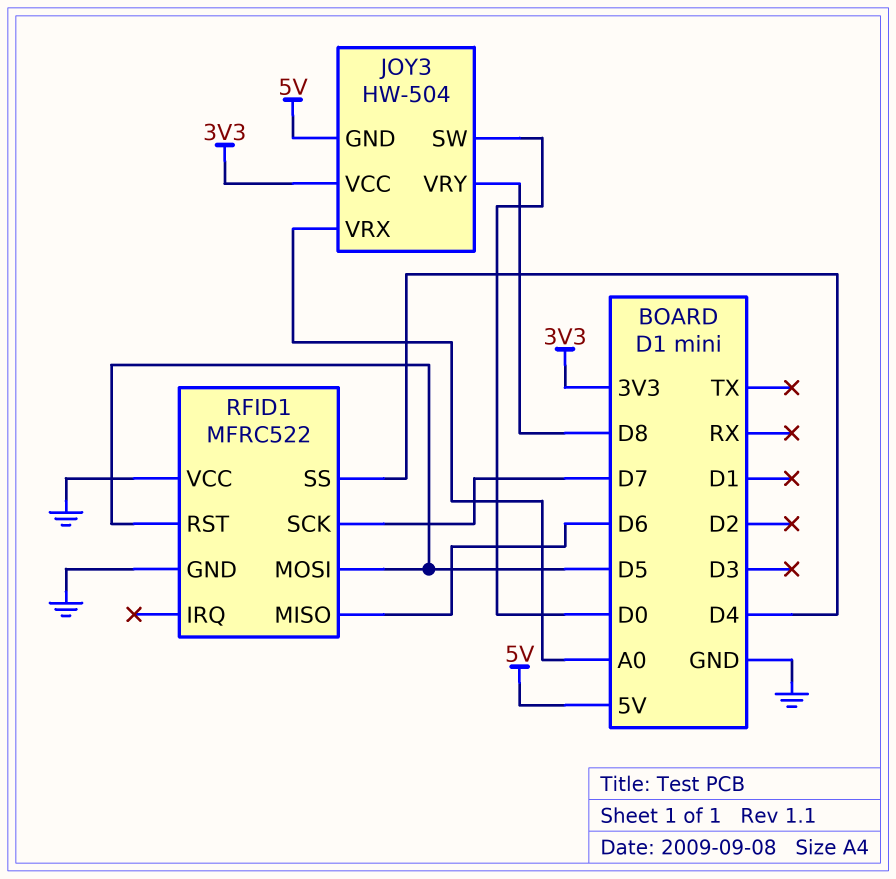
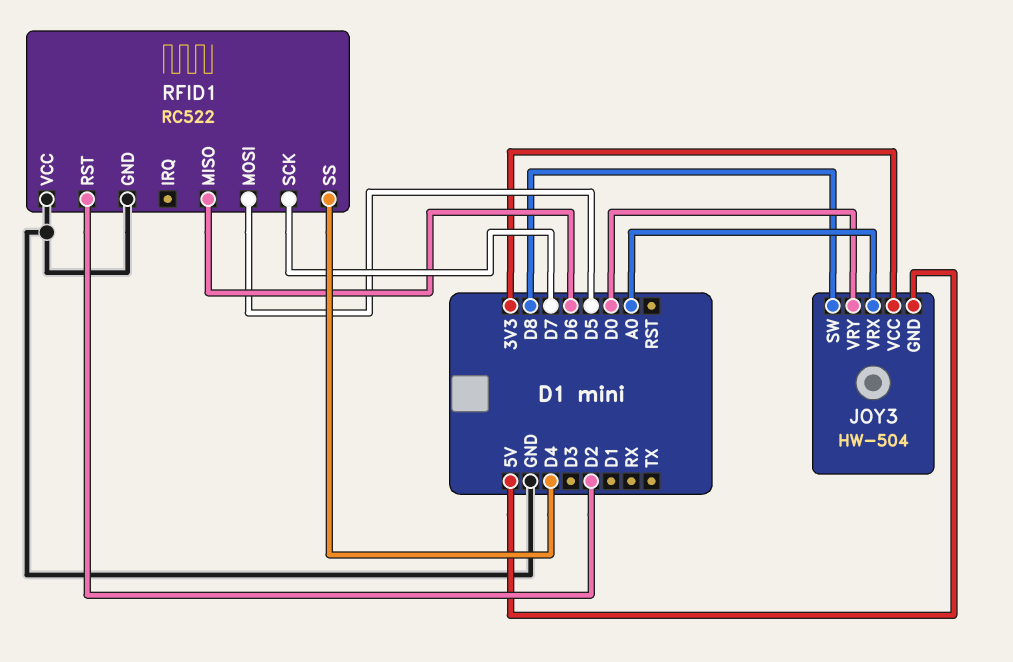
JOY3 pin SW: D0 -> D8
JOY3 pin VRY: D8 -> D0
RFID1: MFRC522 -> RC522
RFID1 pin RST: D5 -> D2

